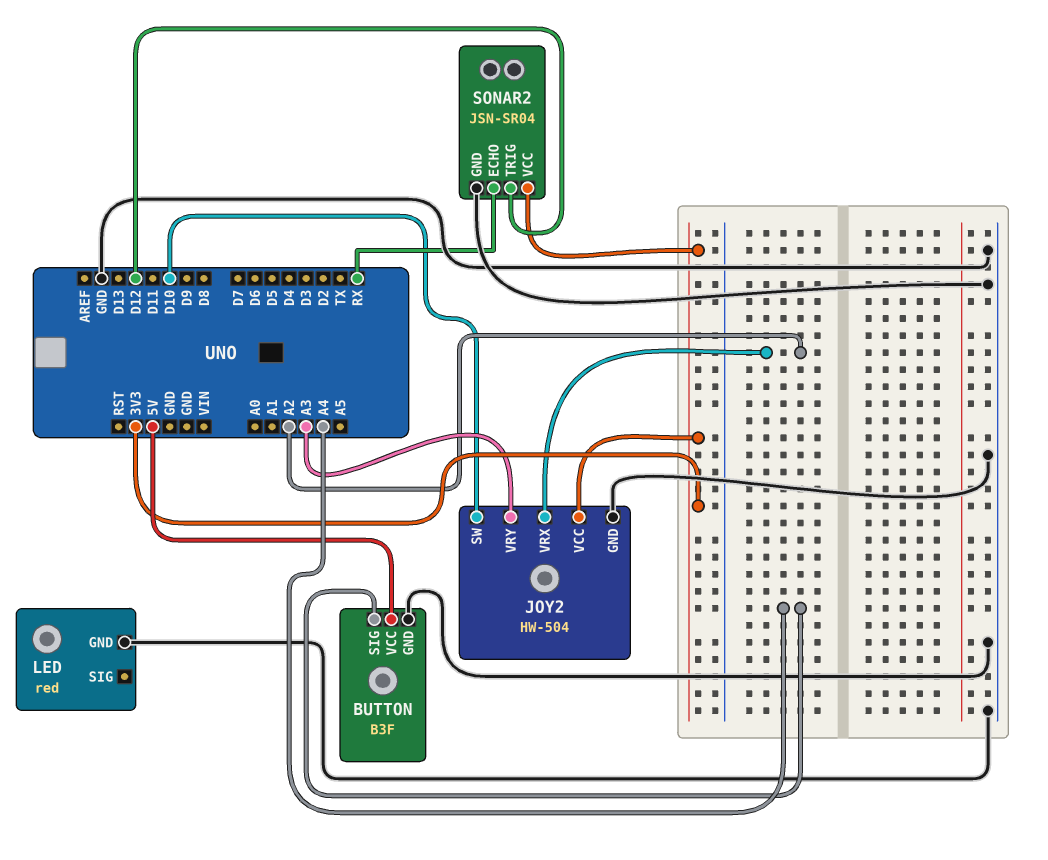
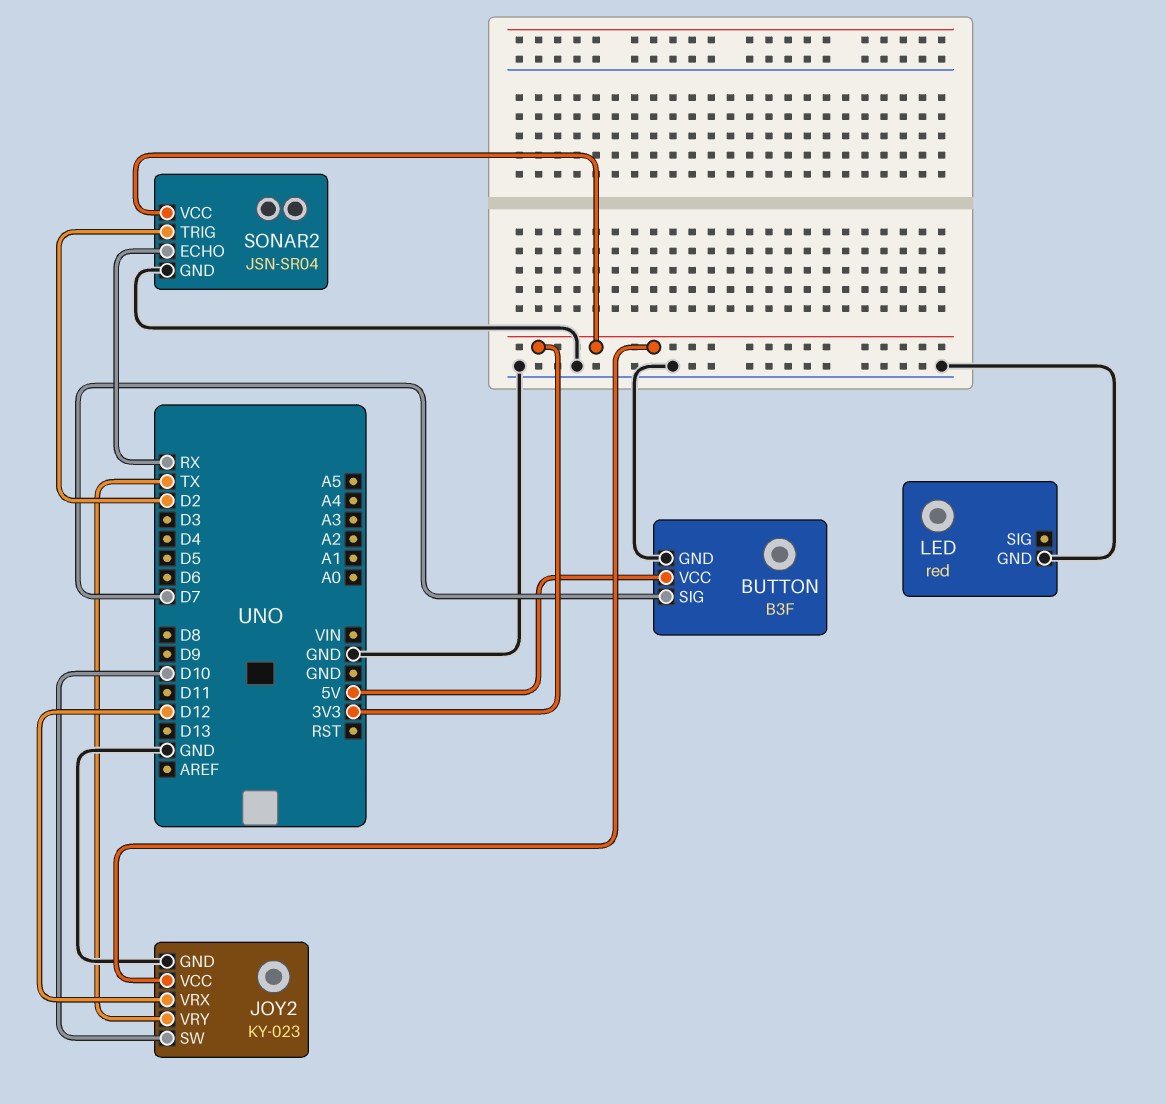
BUTTON pin SIG: A4 -> D7
JOY2: HW-504 -> KY-023
JOY2 pin VRX: A2 -> D12
JOY2 pin VRY: A3 -> TX
SONAR2 pin TRIG: D12 -> D2

